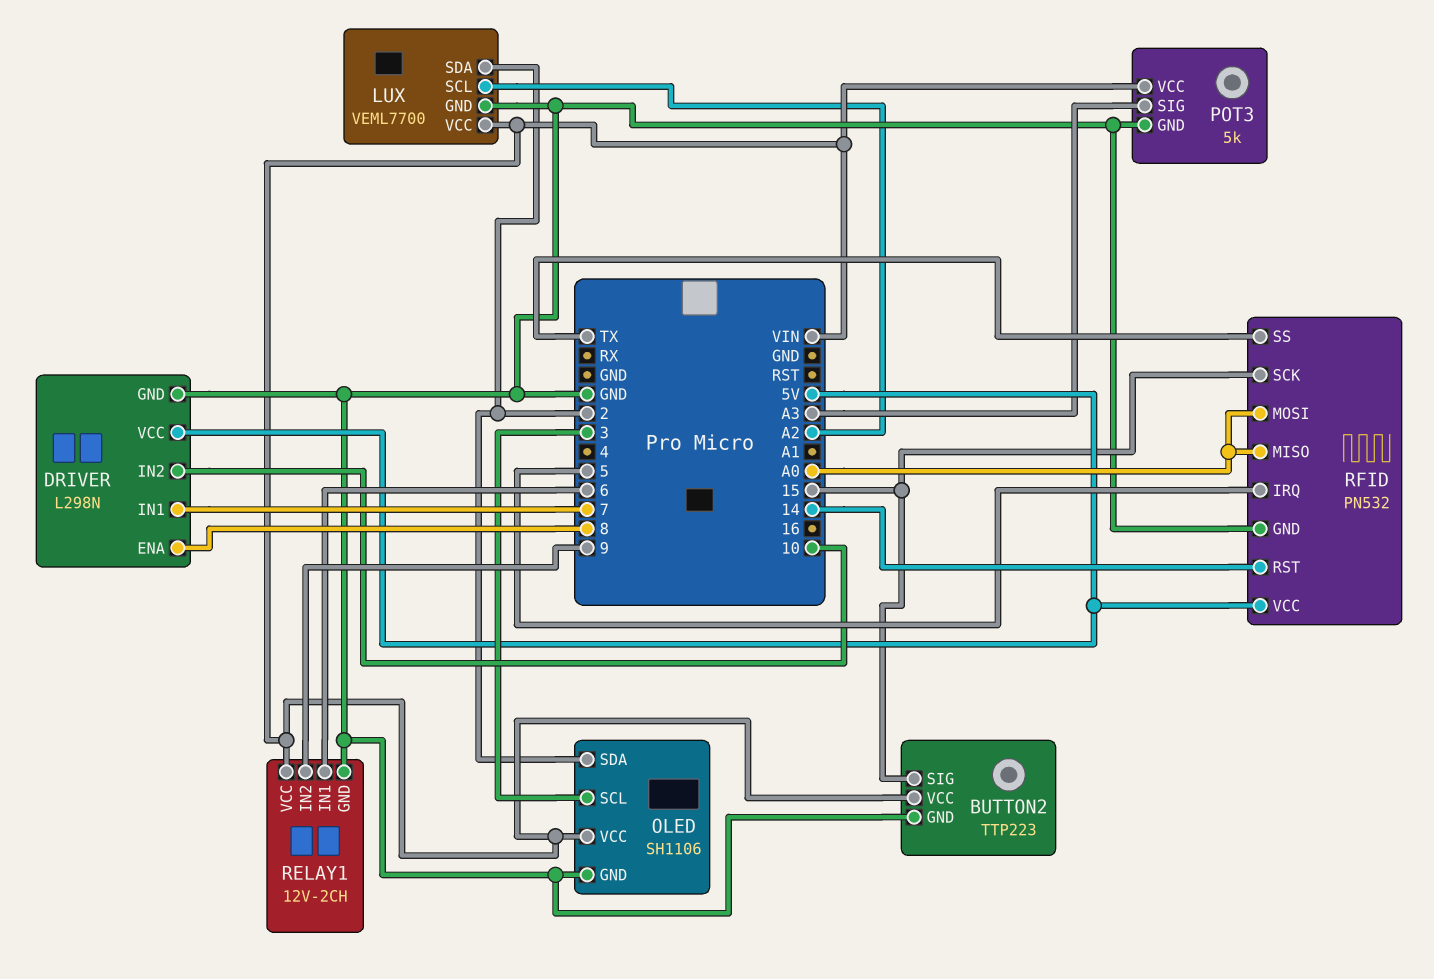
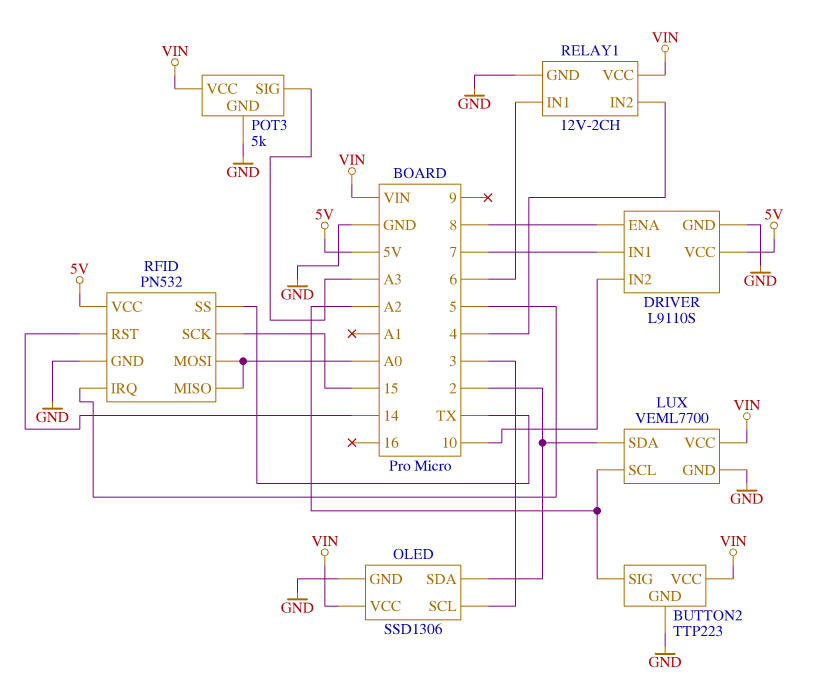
BUTTON2 pin SIG: 15 -> A2
DRIVER: L298N -> L9110S
OLED: SH1106 -> SSD1306
RELAY1 pin IN2: 9 -> 4

